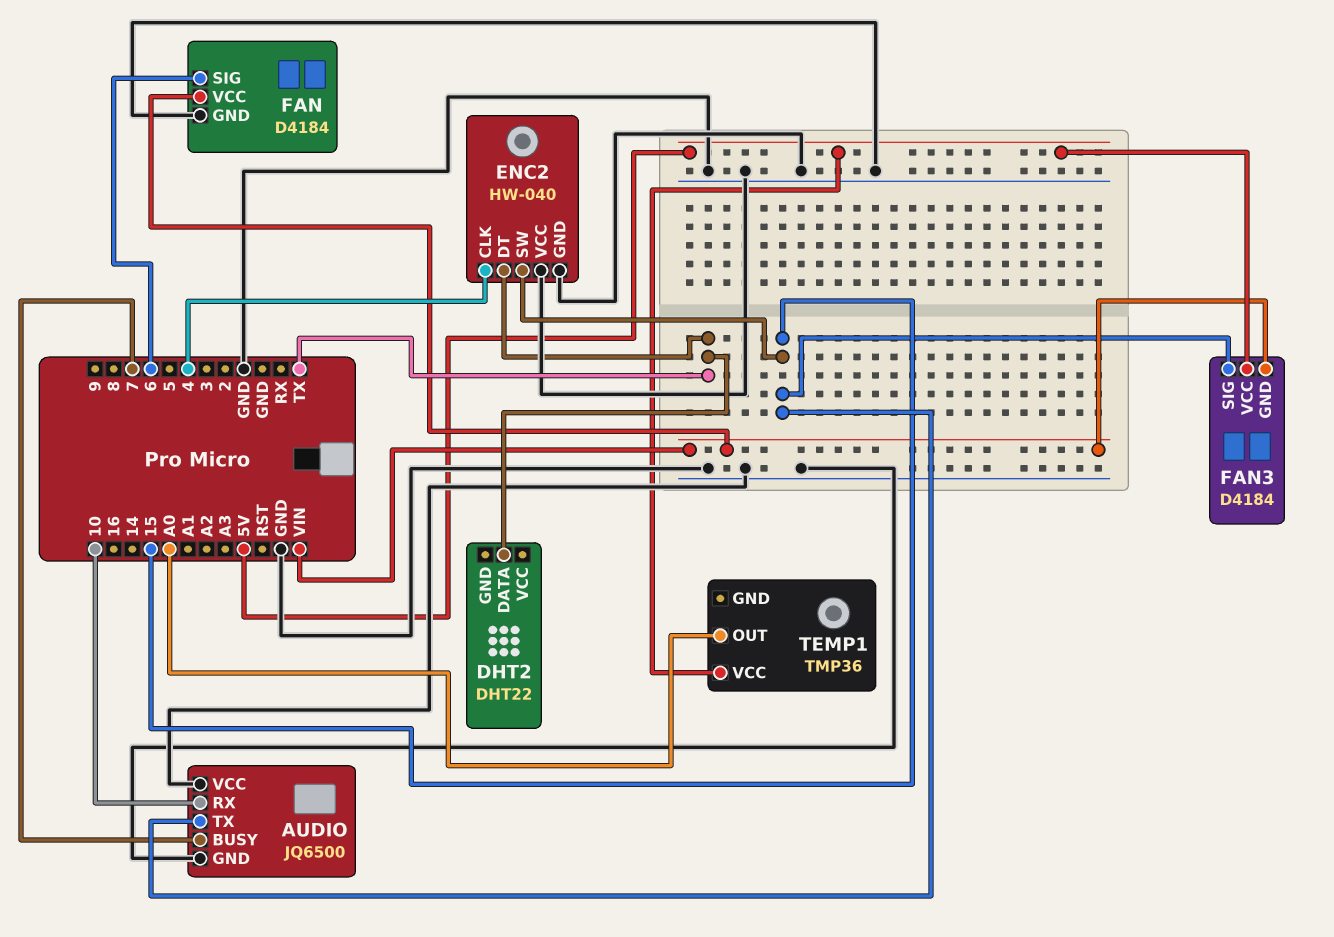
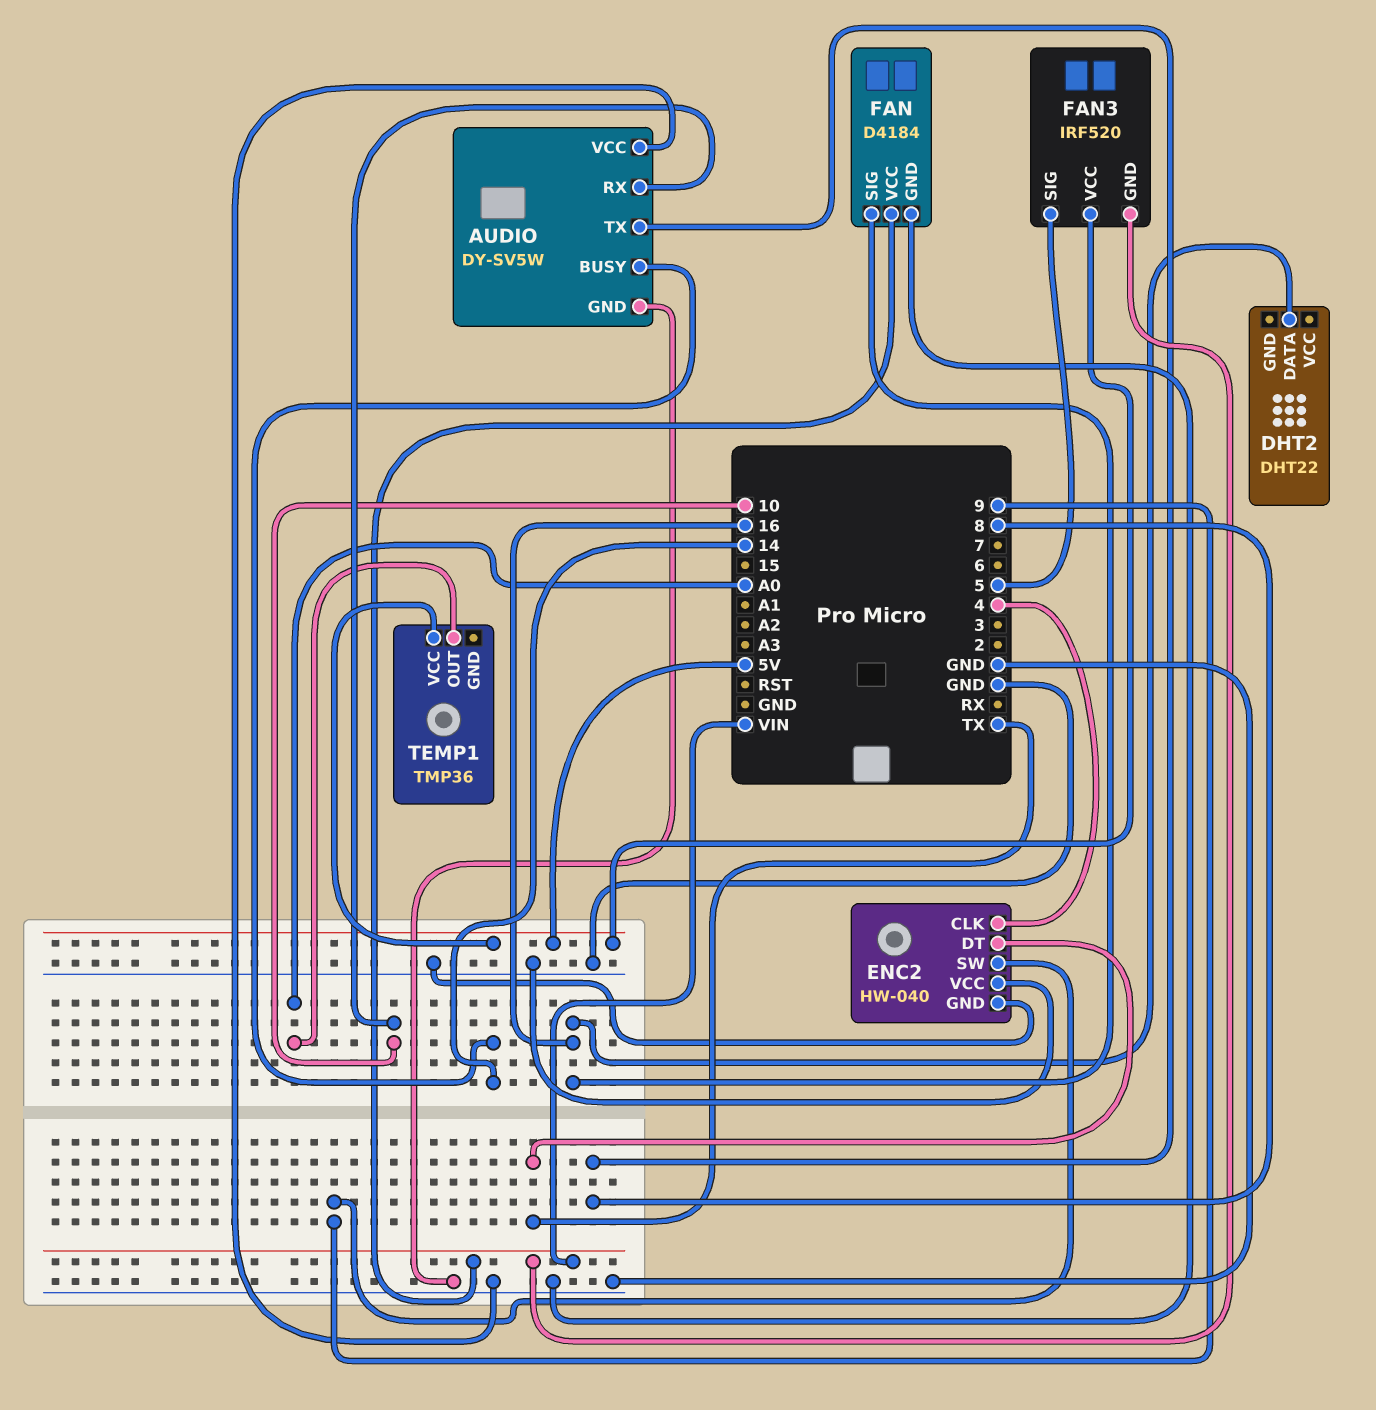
AUDIO: JQ6500 -> DY-SV5W
AUDIO pin BUSY: 7 -> 14
AUDIO pin TX: 15 -> 8
DHT2 pin DATA: TX -> 16
ENC2 pin SW: 15 -> 9
FAN pin SIG: 6 -> 16
FAN3: D4184 -> IRF520
FAN3 pin SIG: 15 -> 5

